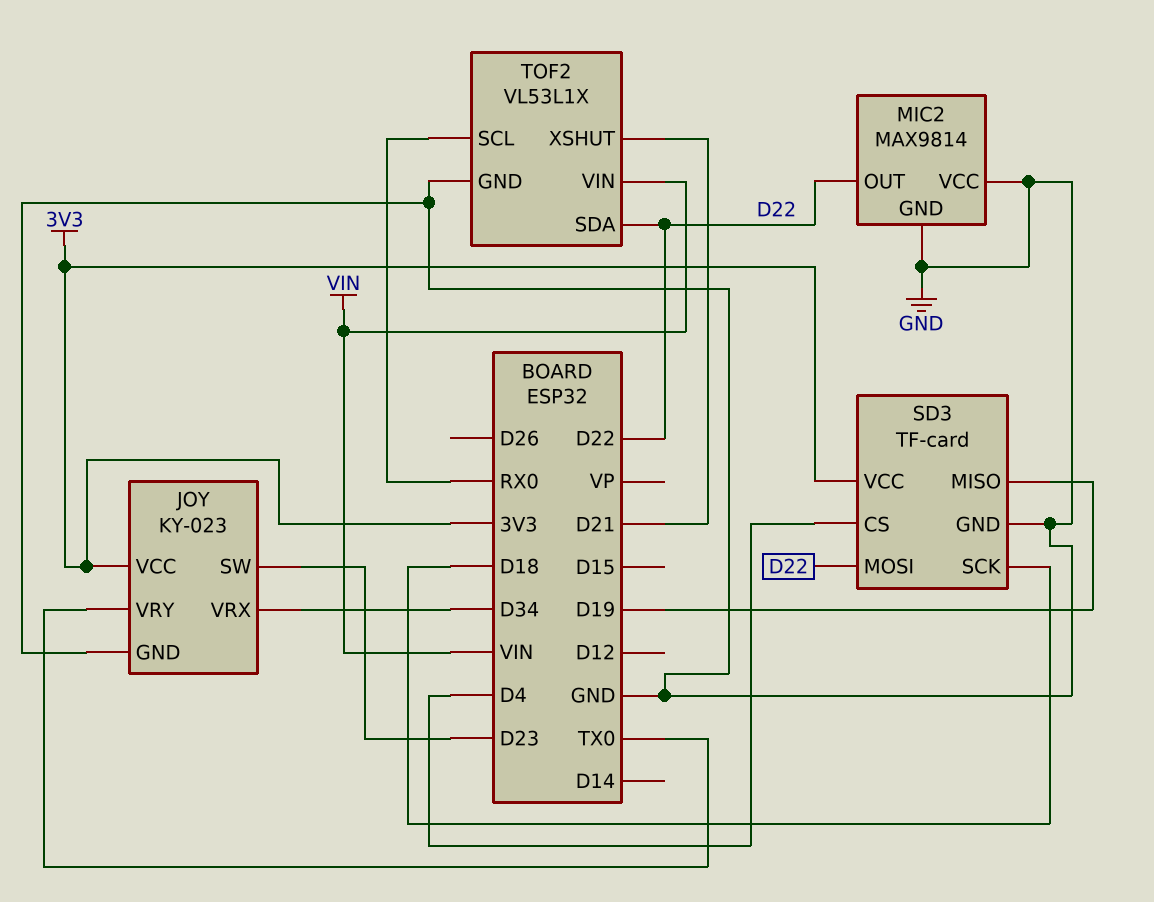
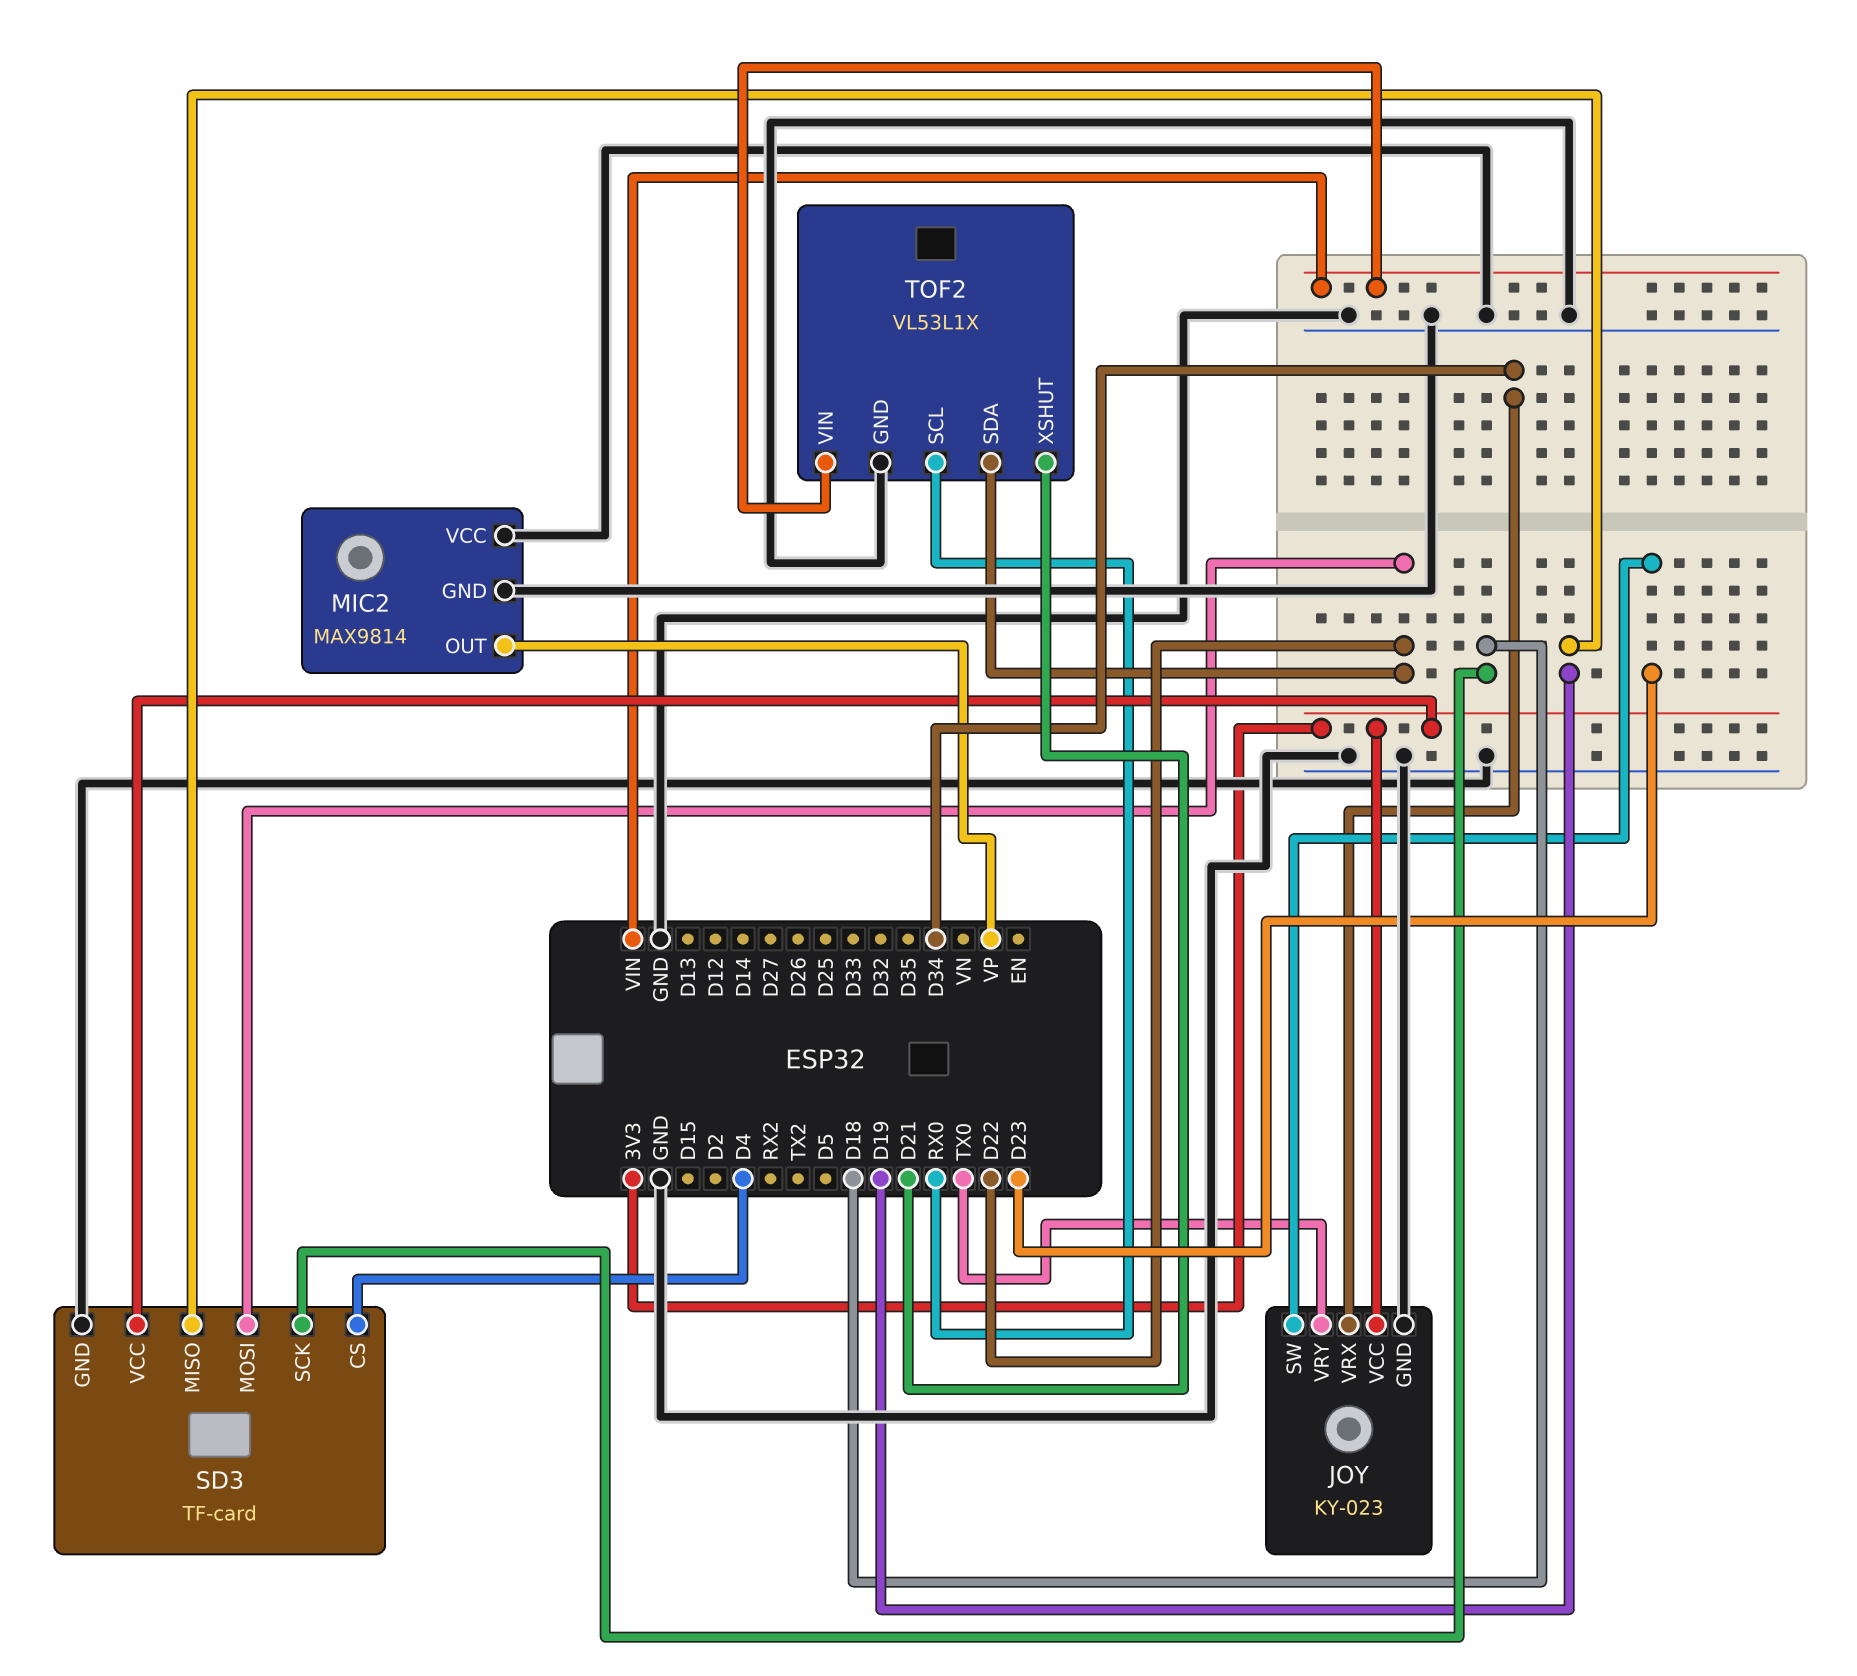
MIC2 pin OUT: D22 -> VP

